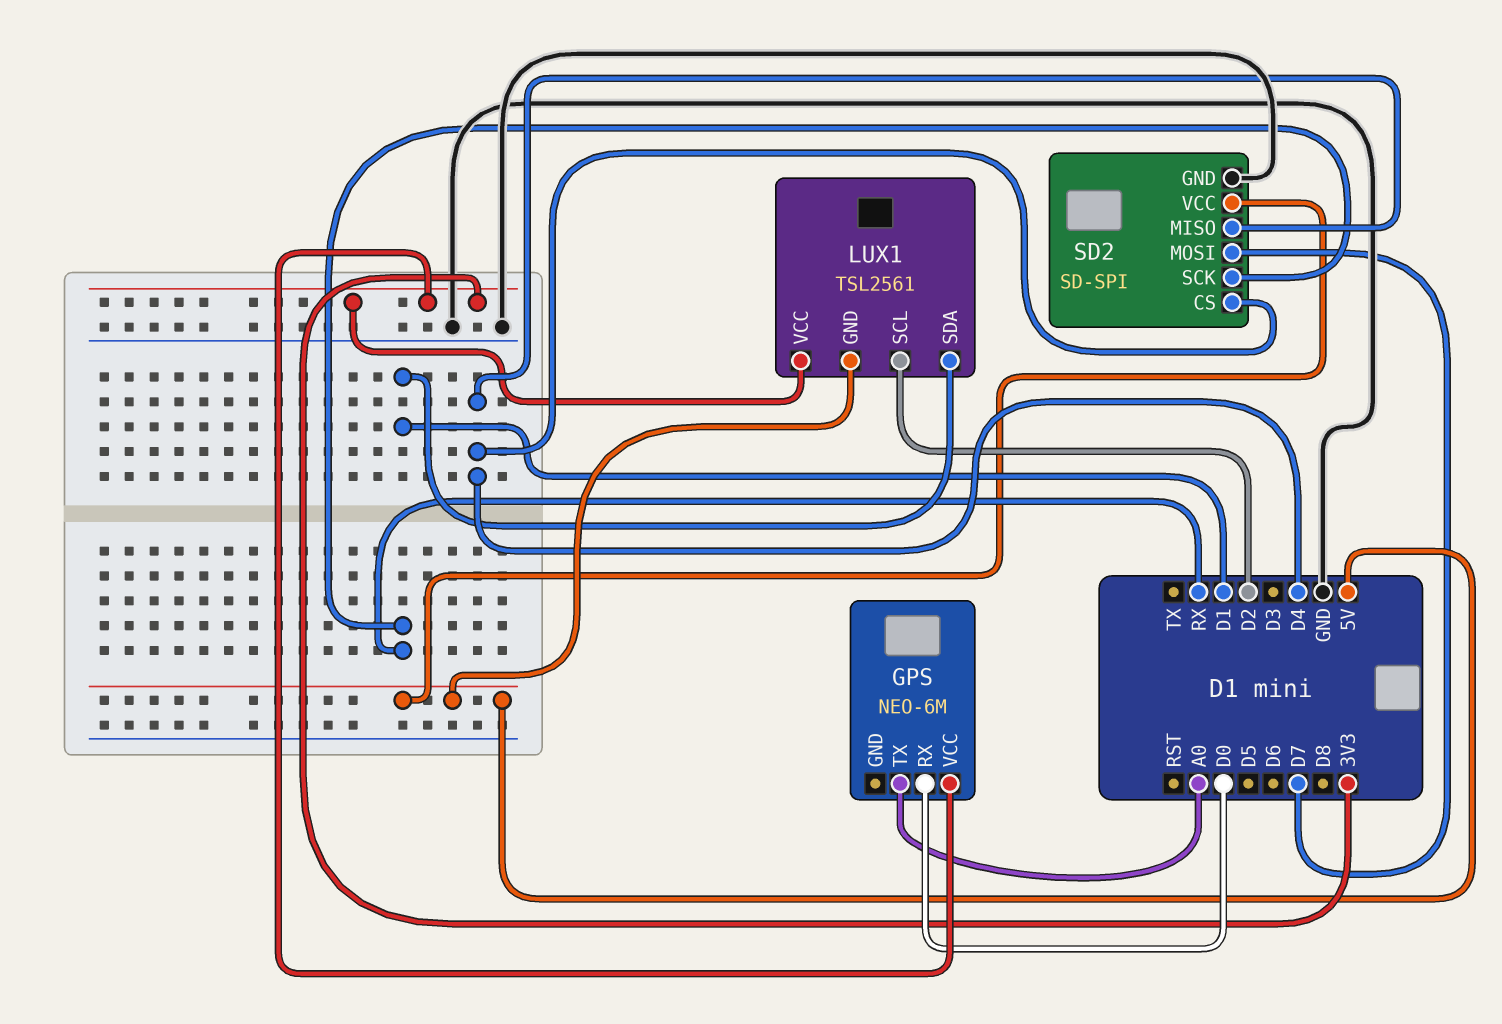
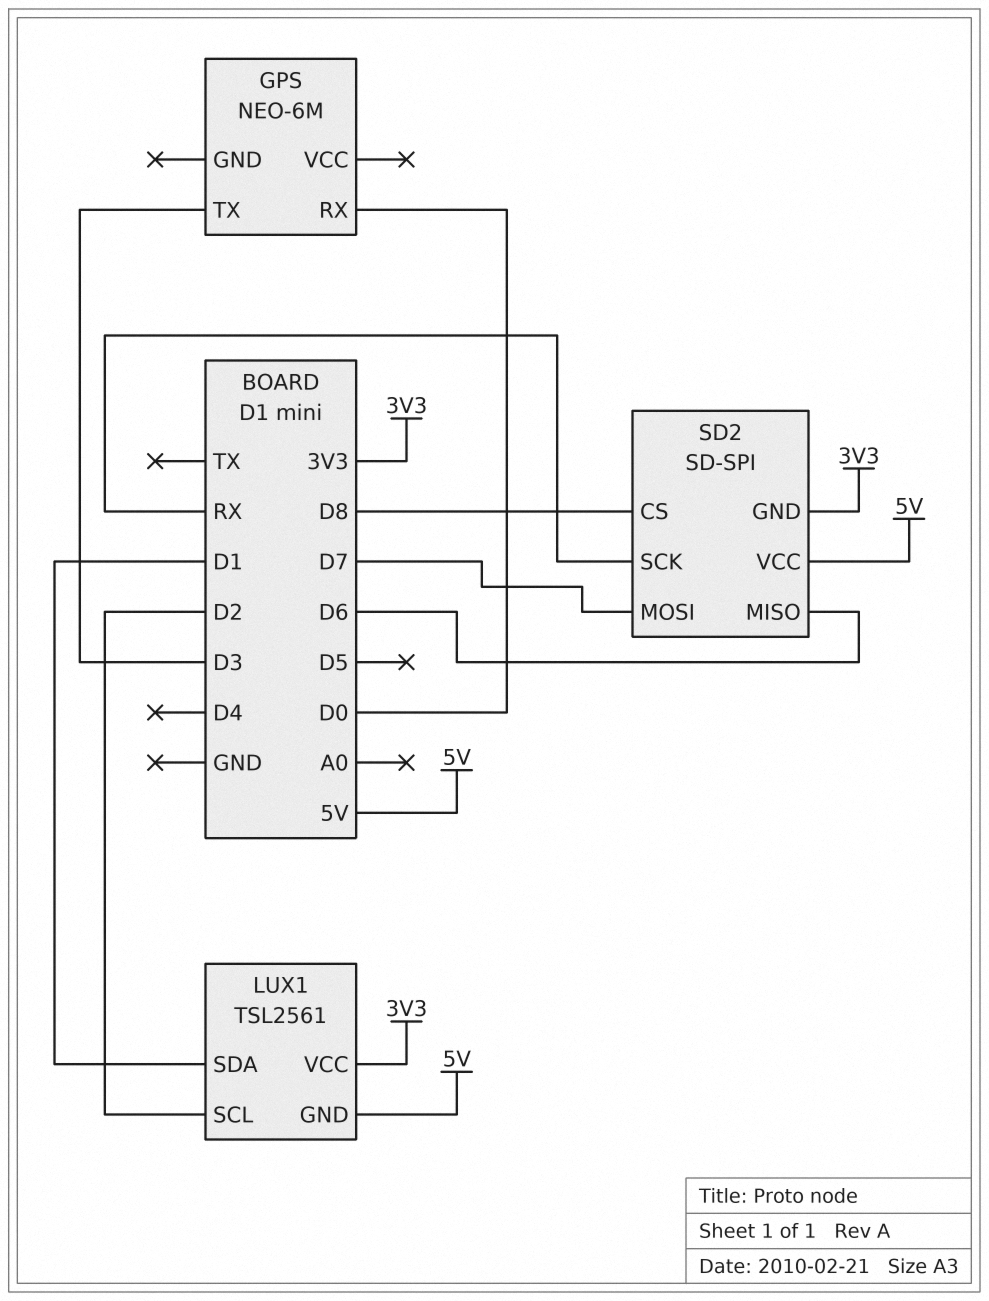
GPS pin TX: A0 -> D3
GPS pin VCC: 3V3 -> none
SD2 pin CS: D4 -> D8
SD2 pin GND: GND -> 3V3
SD2 pin MISO: D4 -> D6

